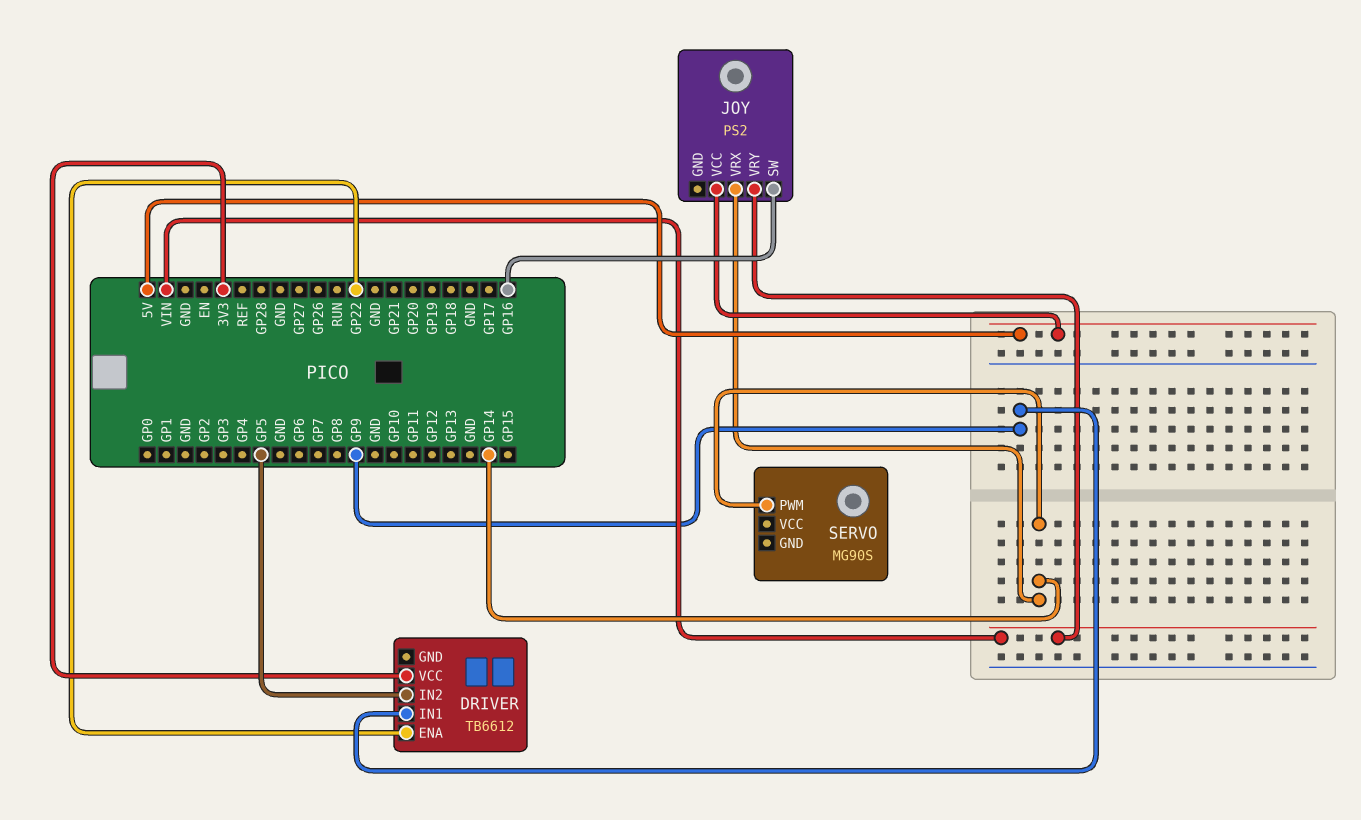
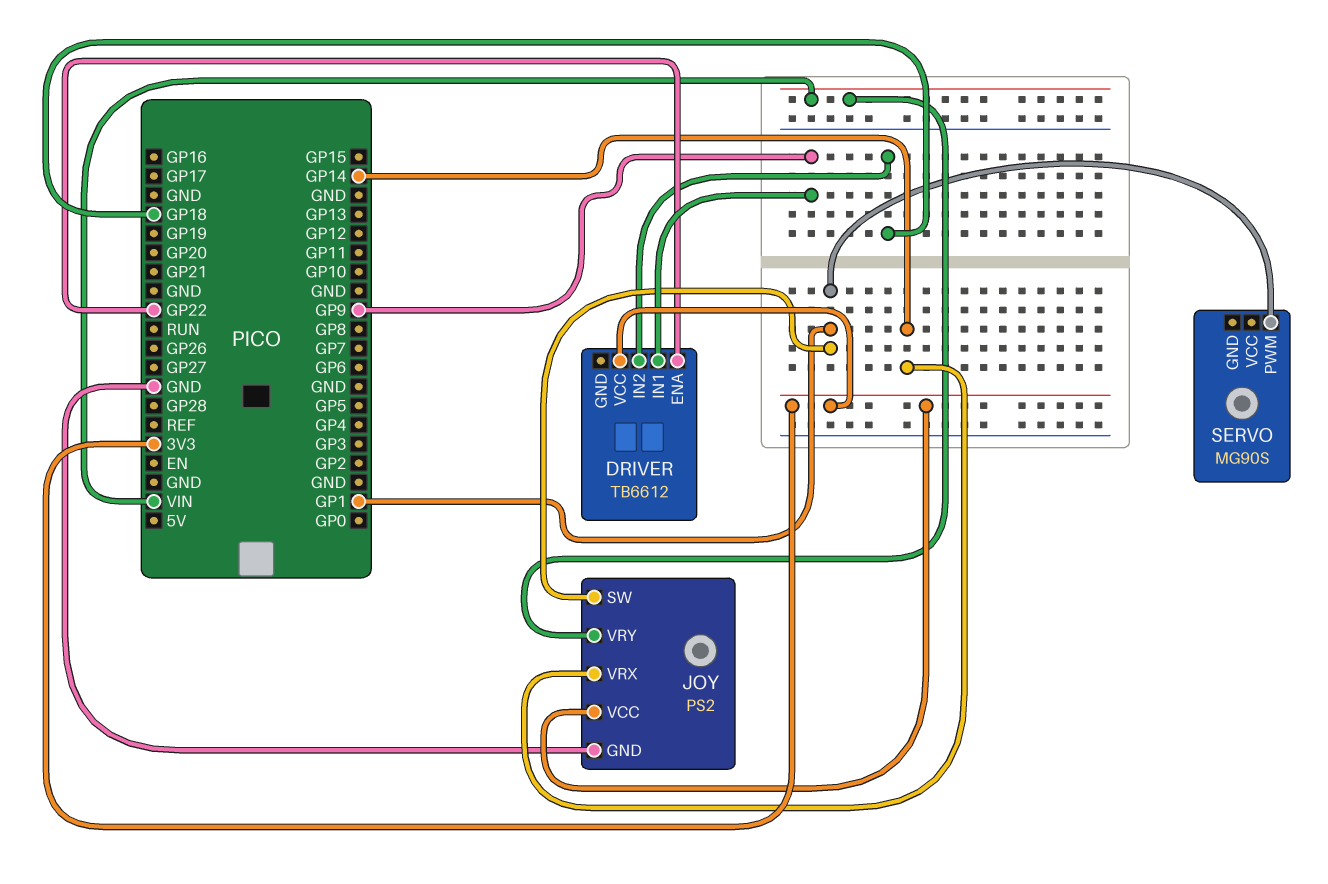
DRIVER pin IN2: GP5 -> GP18
JOY pin GND: none -> GND
JOY pin SW: GP16 -> GP1
JOY pin VCC: 5V -> 3V3
SERVO pin PWM: GP14 -> GP1

